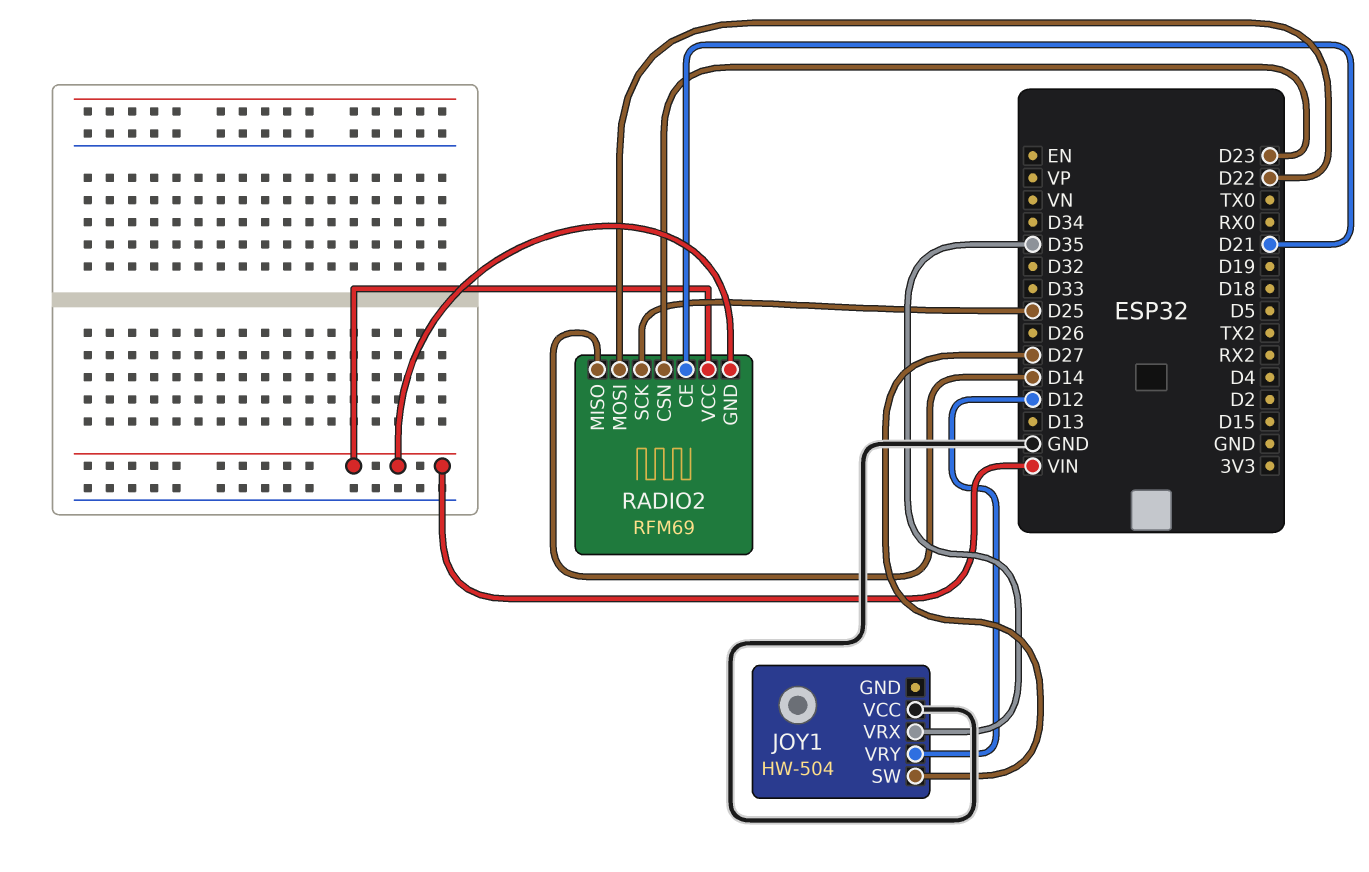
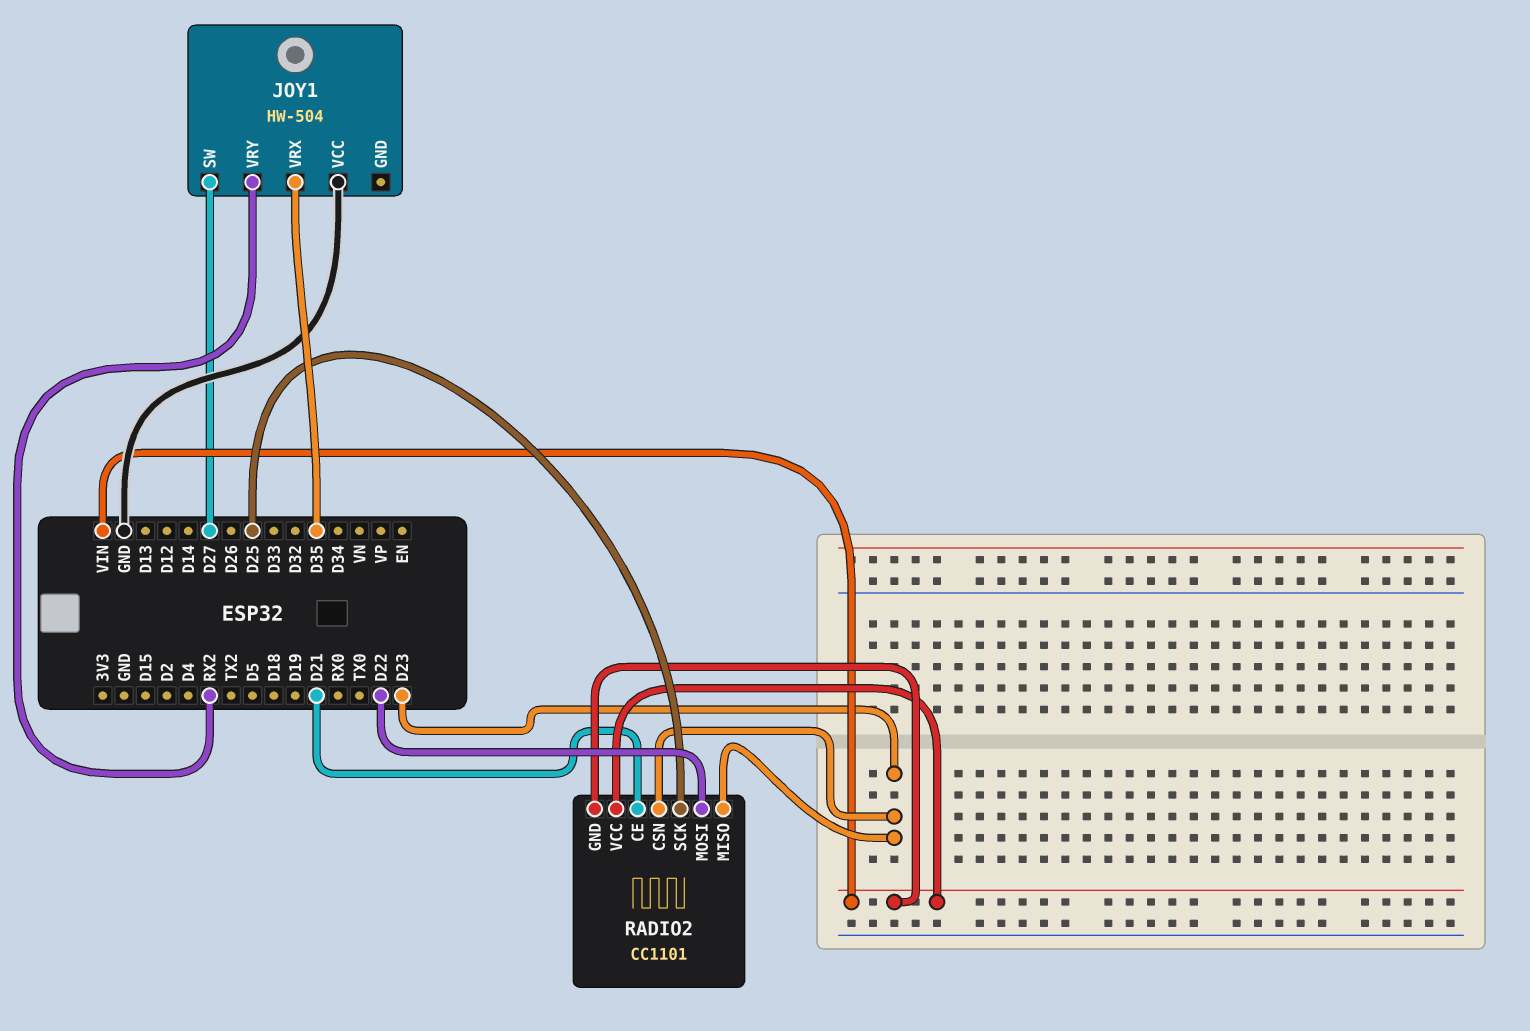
JOY1 pin VRY: D12 -> RX2
RADIO2: RFM69 -> CC1101
RADIO2 pin MISO: D14 -> D23

